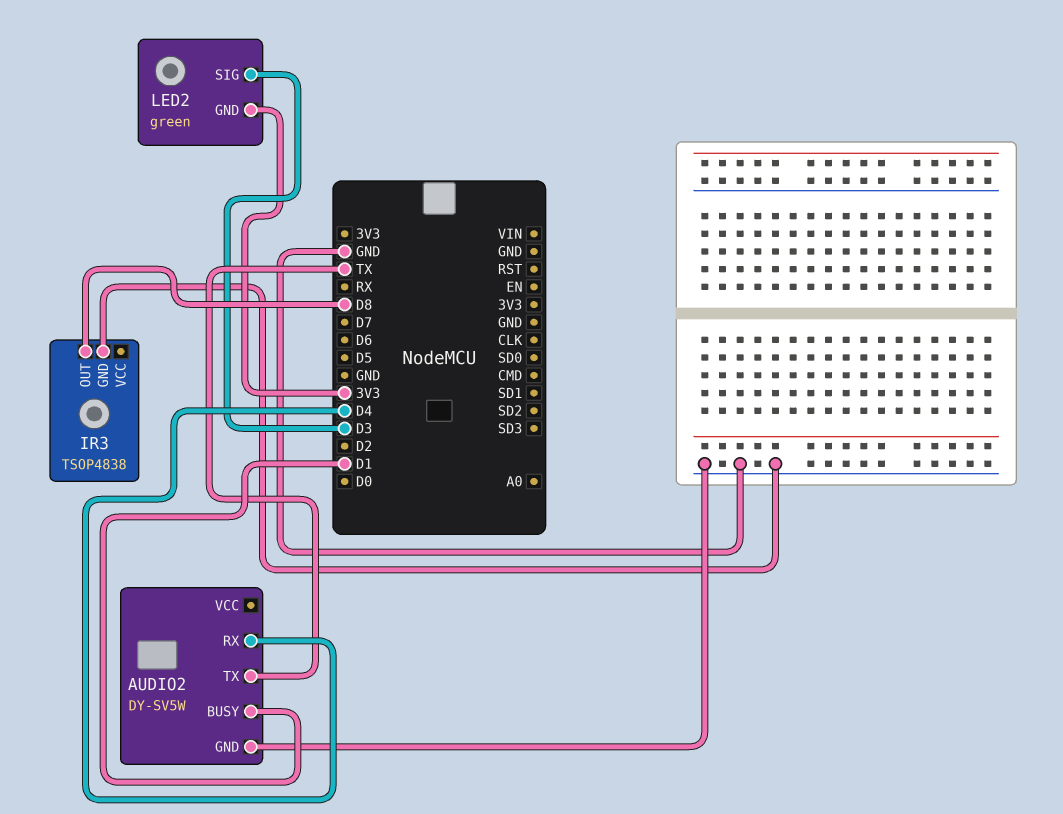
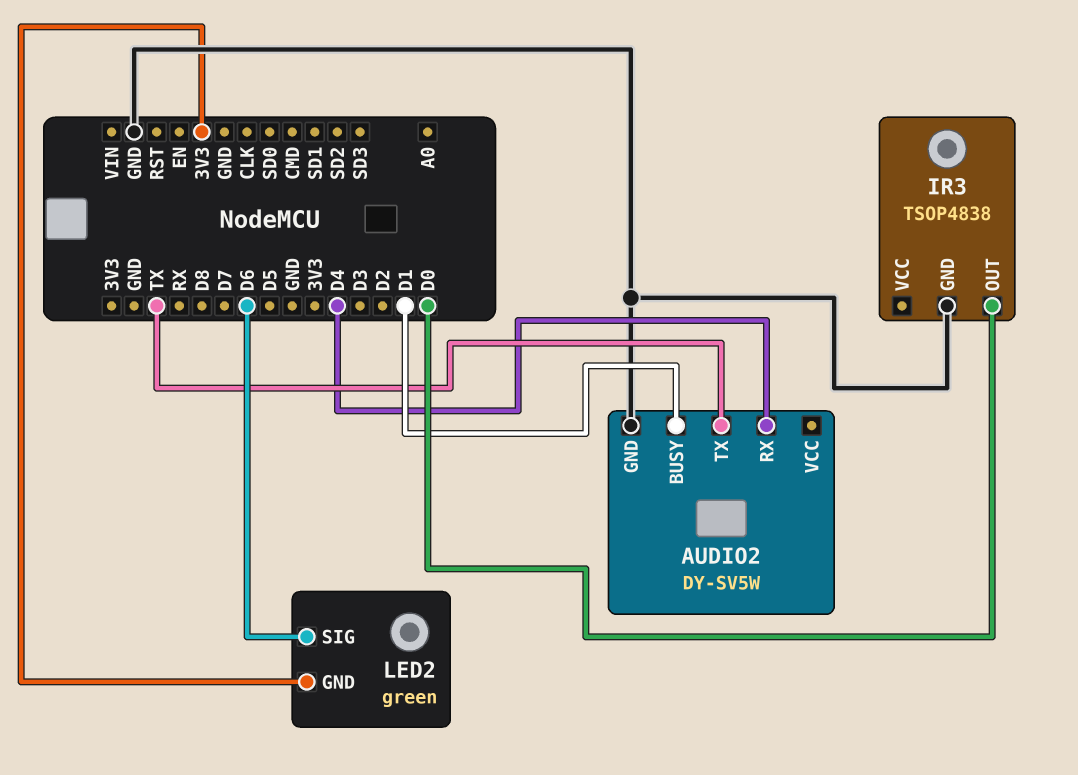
IR3 pin OUT: D8 -> D0
LED2 pin SIG: D3 -> D6

